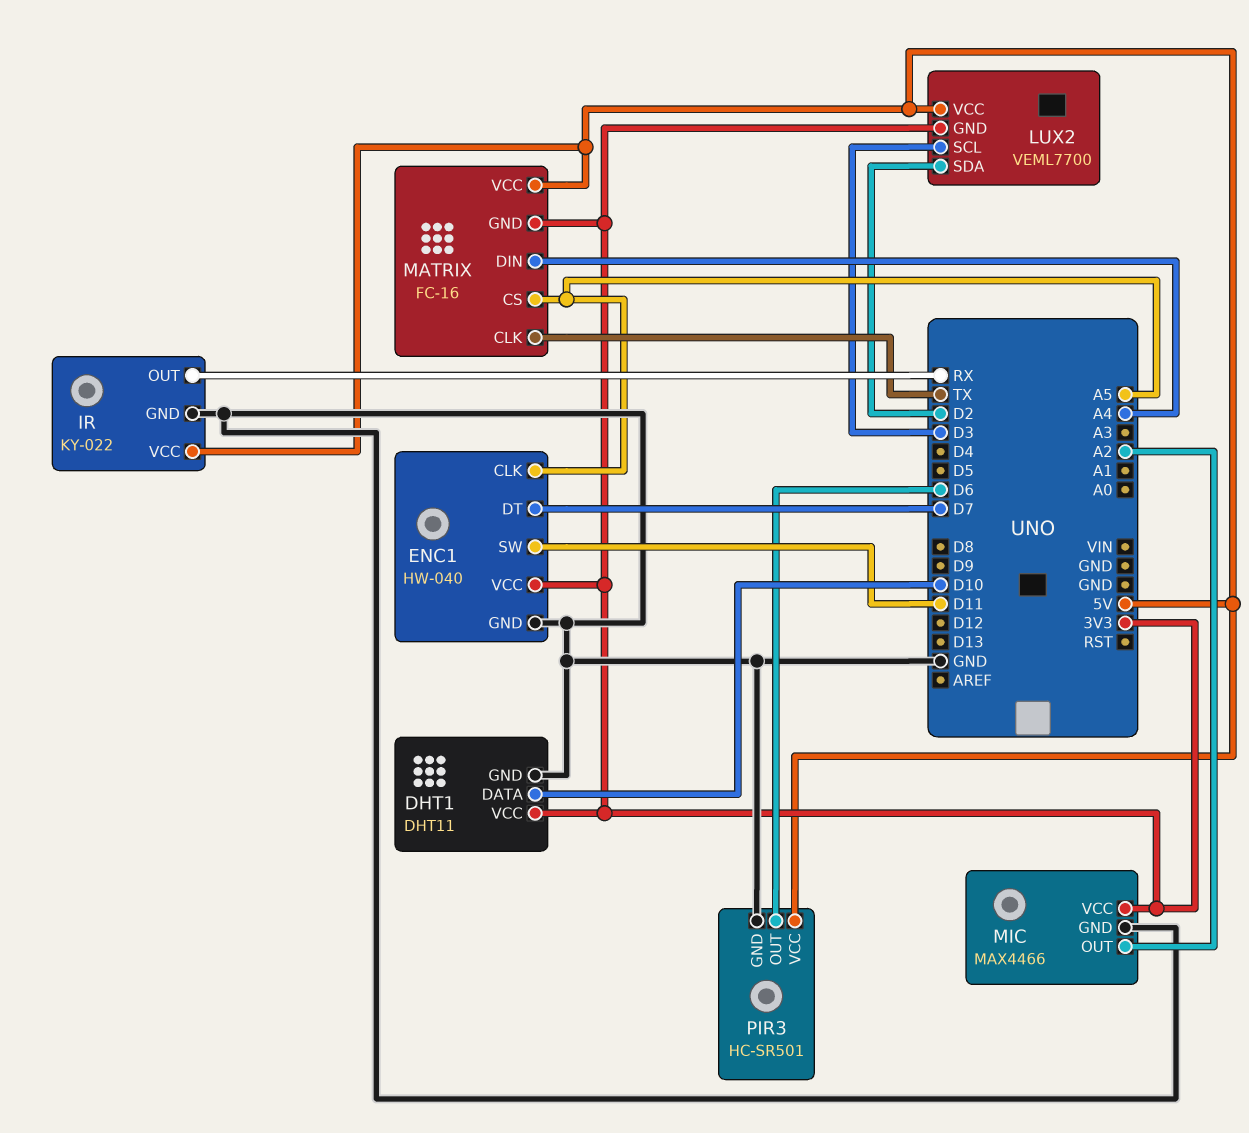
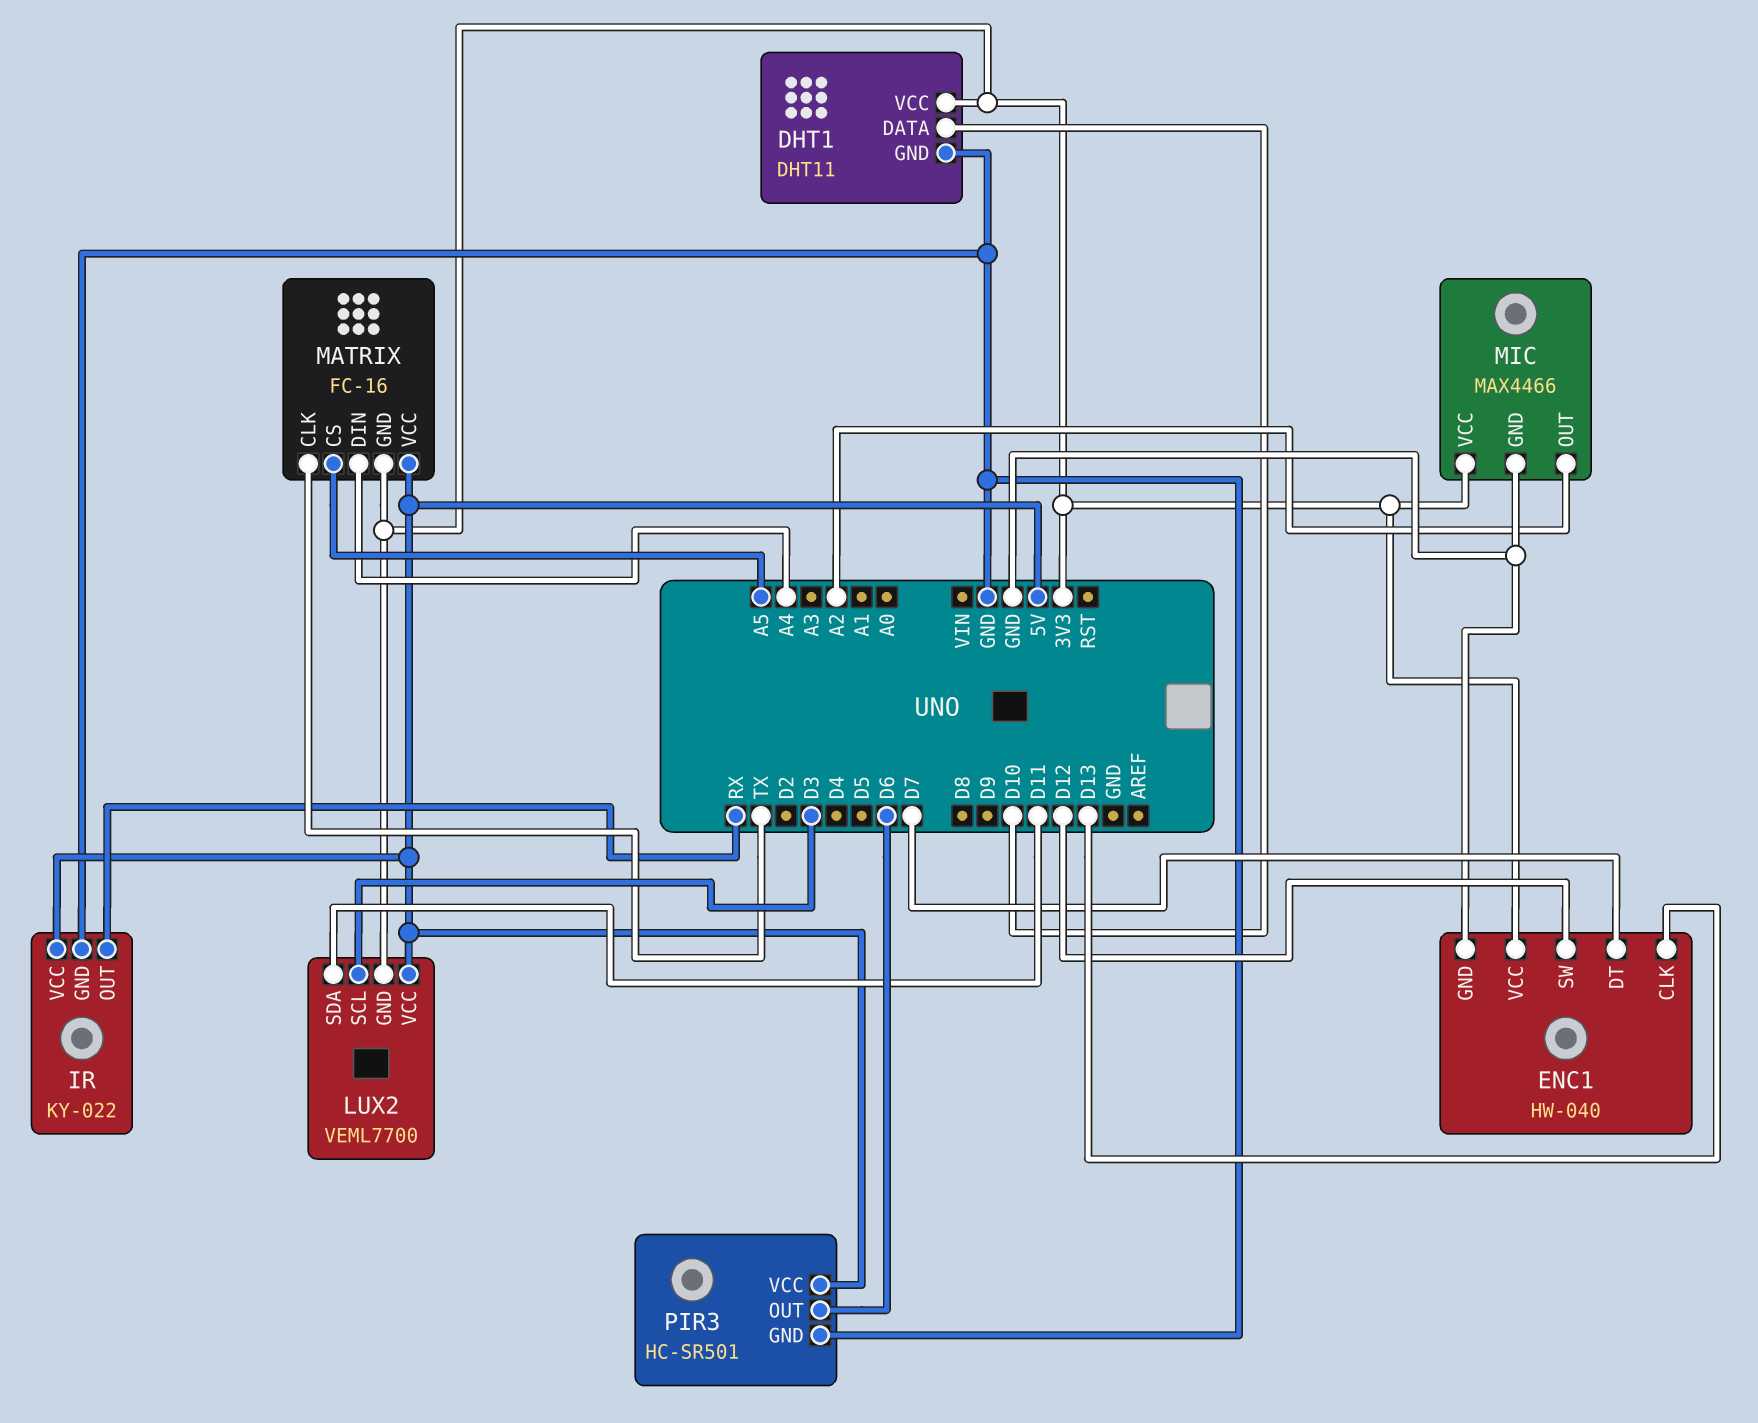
ENC1 pin CLK: A5 -> D13
ENC1 pin SW: D11 -> D12
LUX2 pin SDA: D2 -> D11

